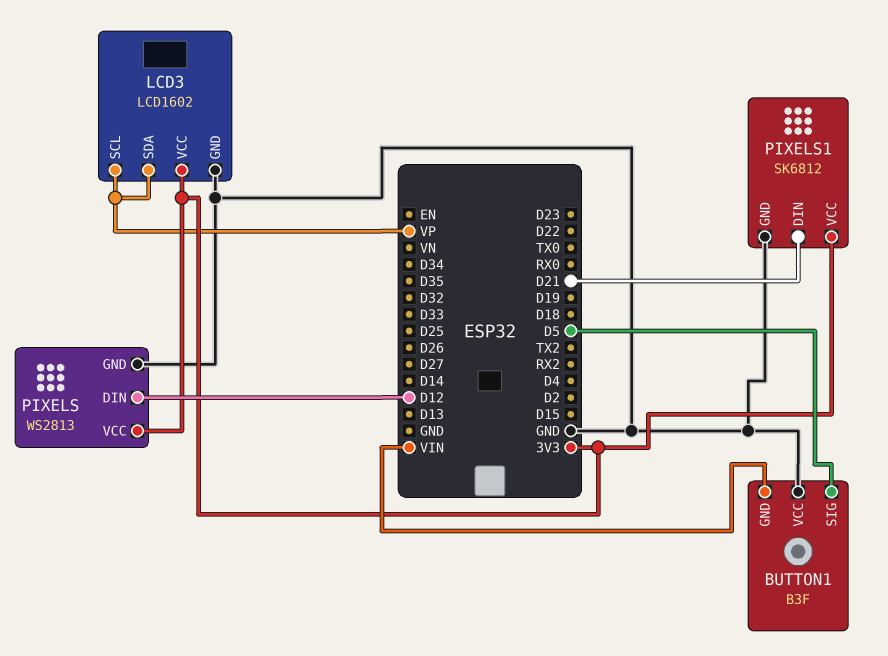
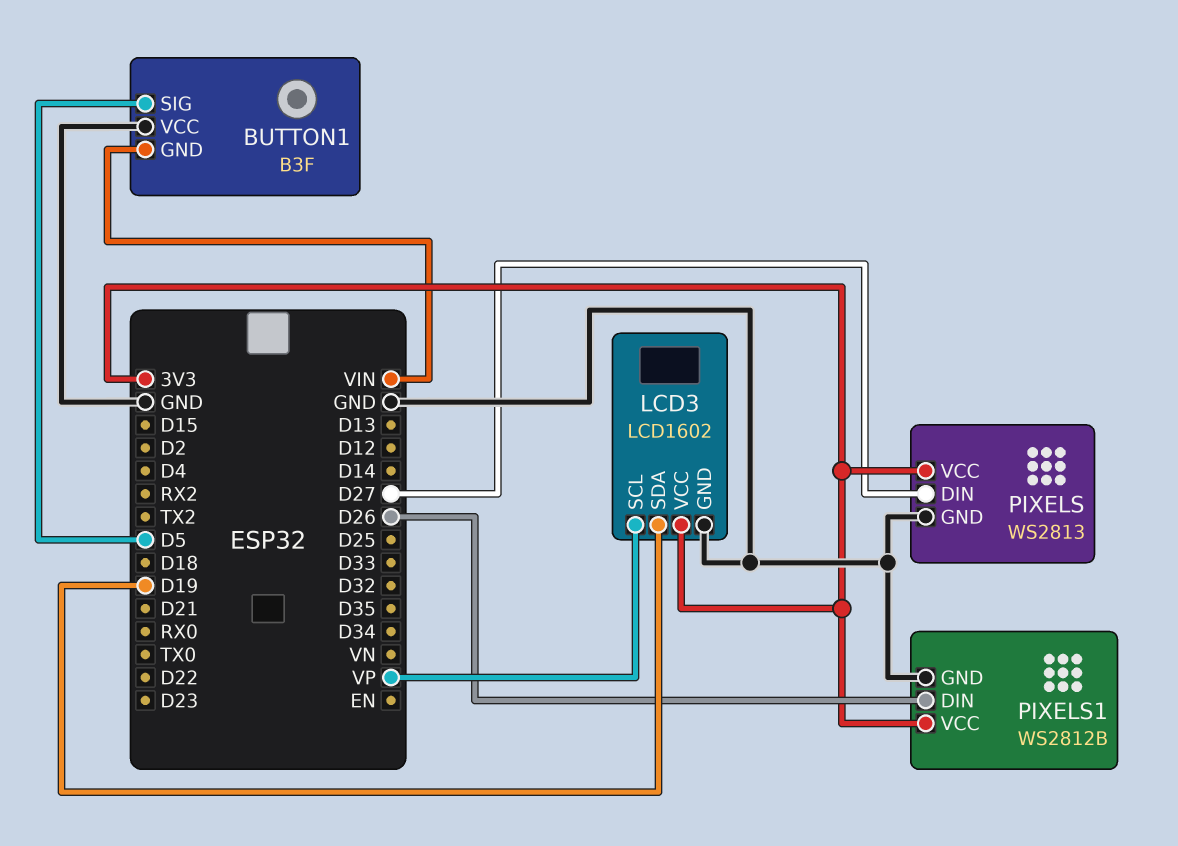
LCD3 pin SDA: VP -> D19
PIXELS pin DIN: D12 -> D27
PIXELS1: SK6812 -> WS2812B
PIXELS1 pin DIN: D21 -> D26

